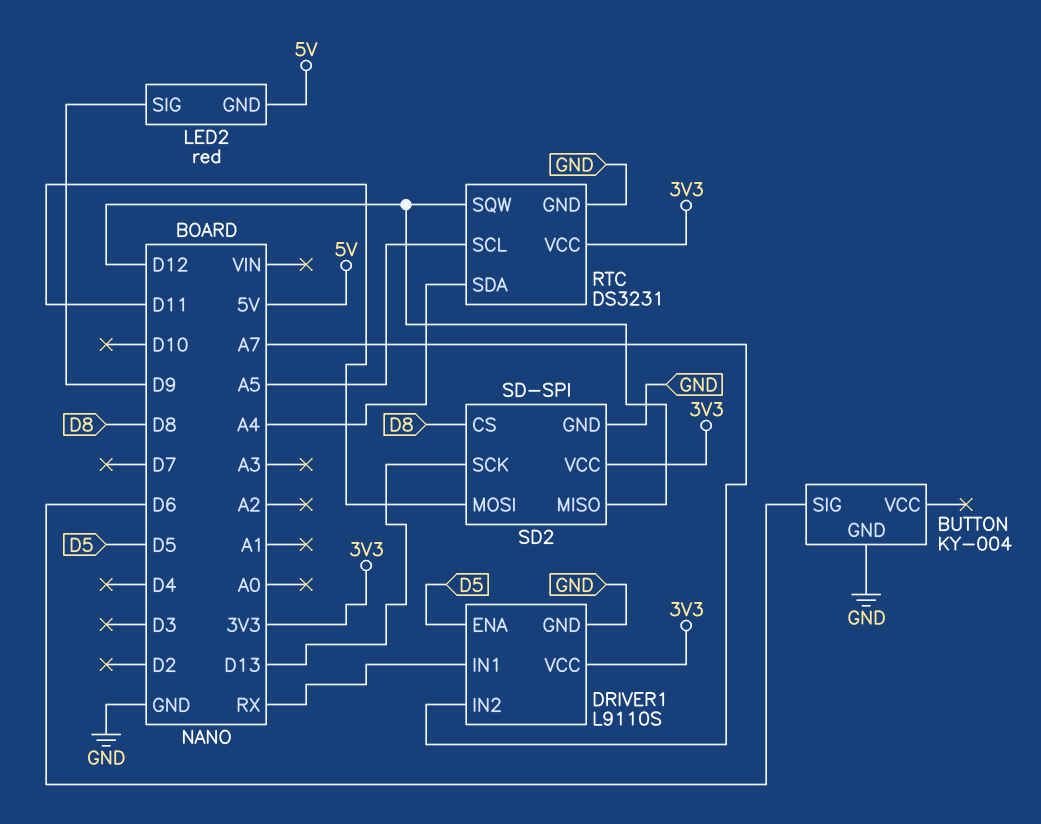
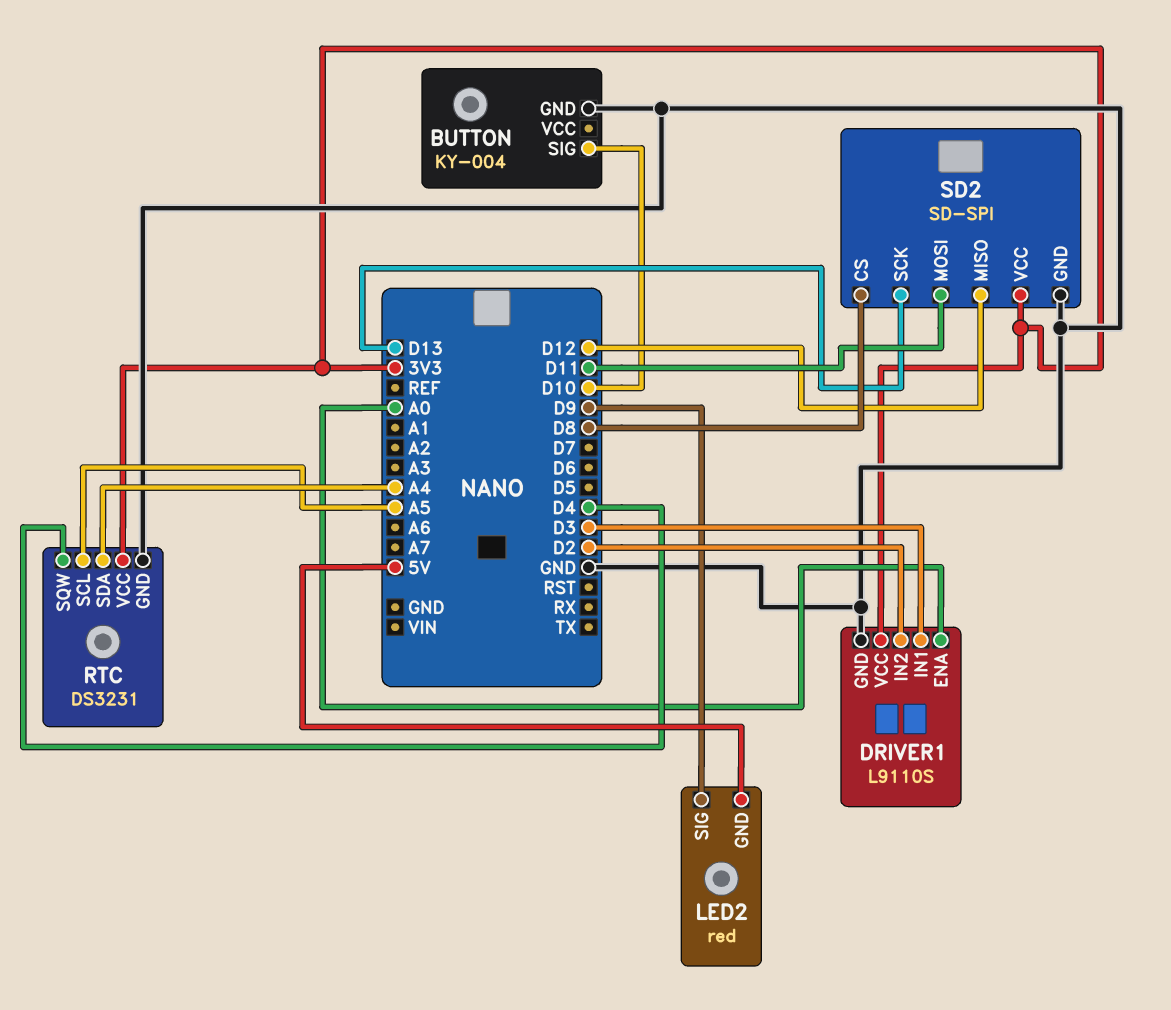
BUTTON pin SIG: D6 -> D10
DRIVER1 pin ENA: D5 -> A0
DRIVER1 pin IN1: RX -> D3
DRIVER1 pin IN2: A7 -> D2
RTC pin SQW: D12 -> D4

